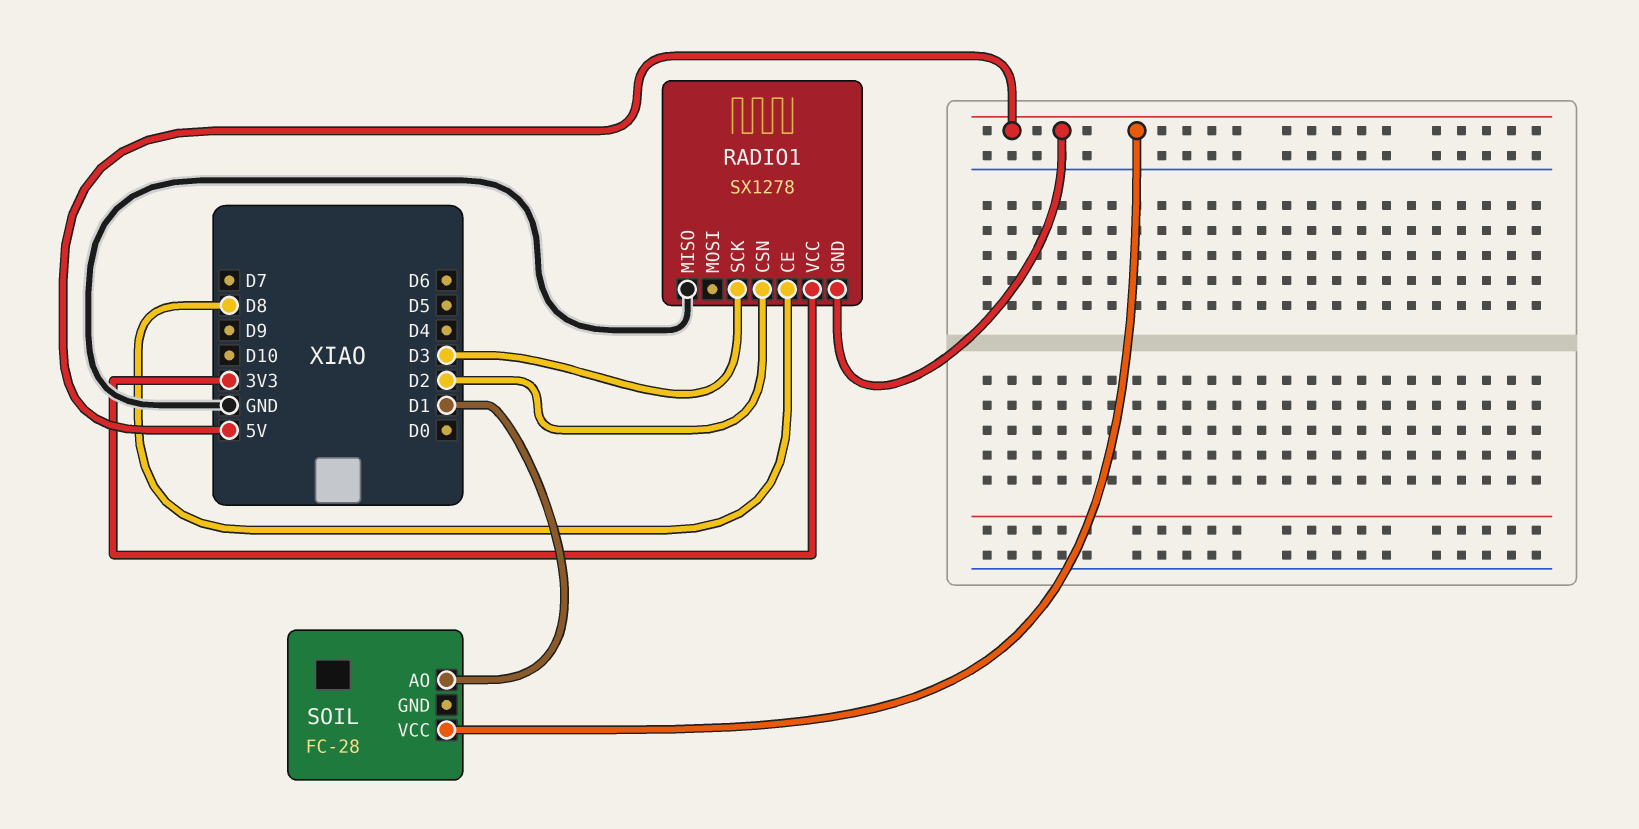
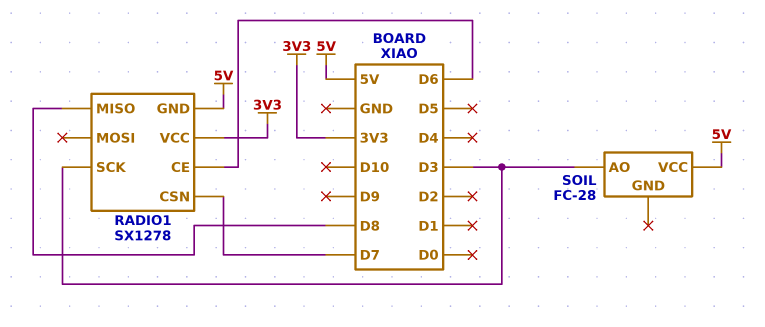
RADIO1 pin CE: D8 -> D6
RADIO1 pin CSN: D2 -> D7
RADIO1 pin MISO: GND -> D8
SOIL pin AO: D1 -> D3

